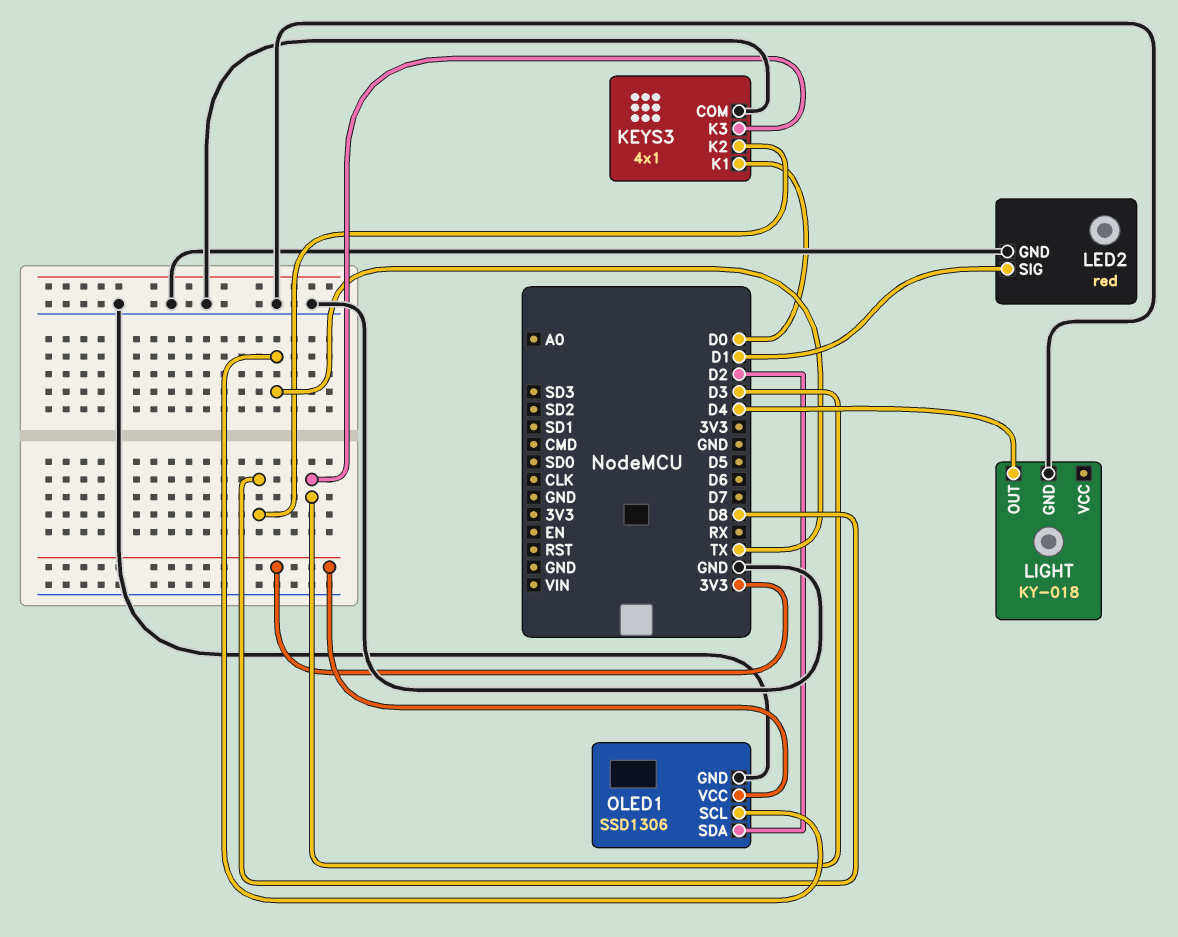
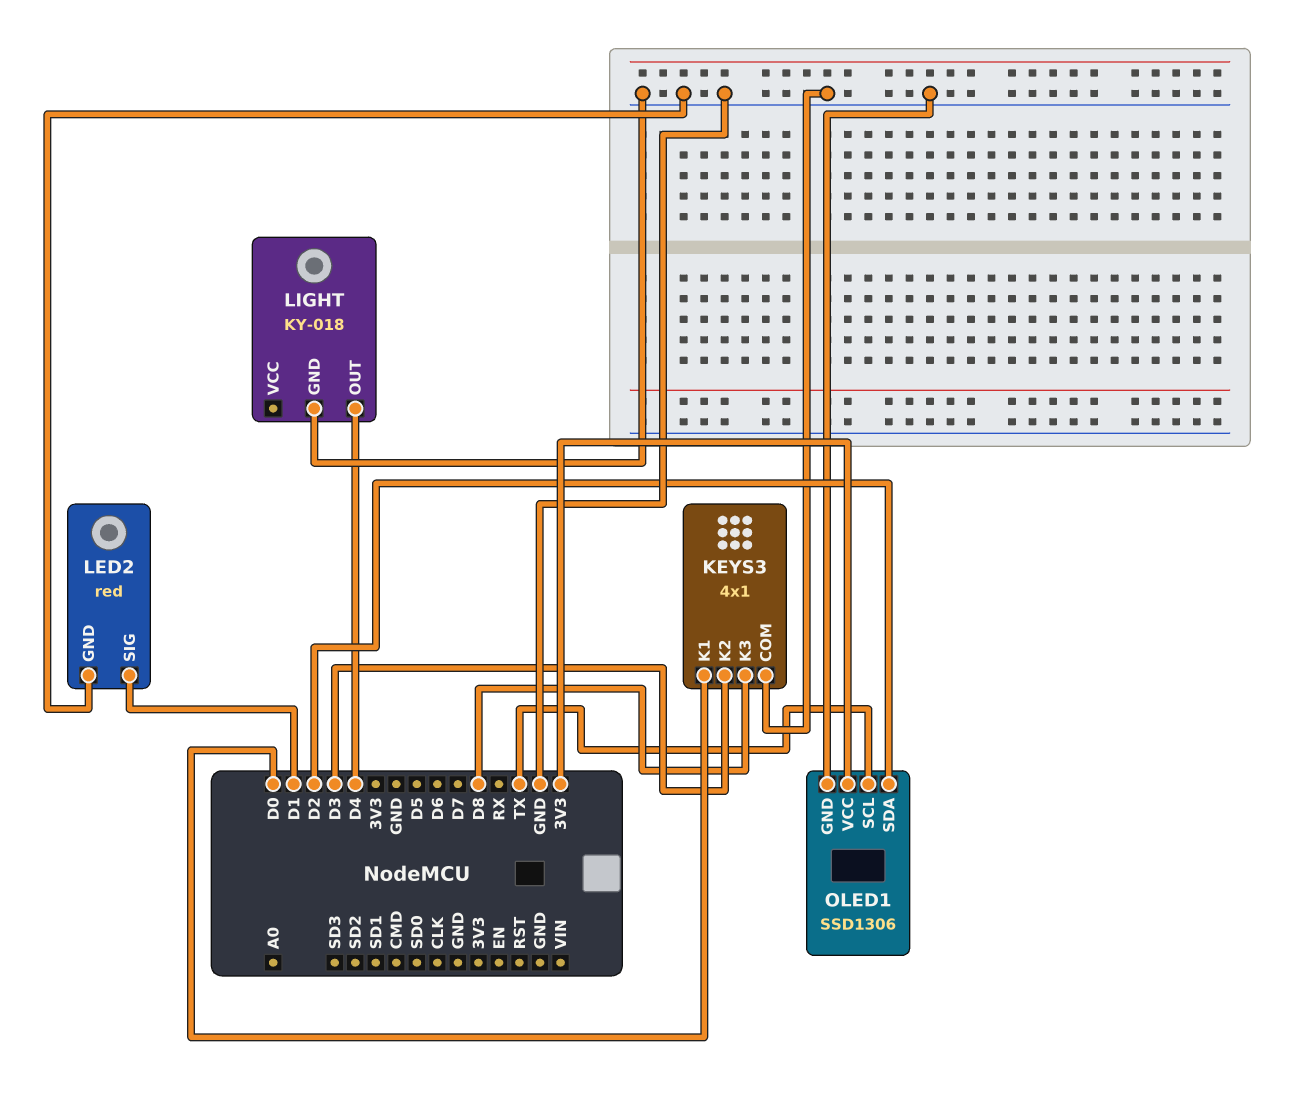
KEYS3 pin K2: D8 -> D3
KEYS3 pin K3: D3 -> D8

